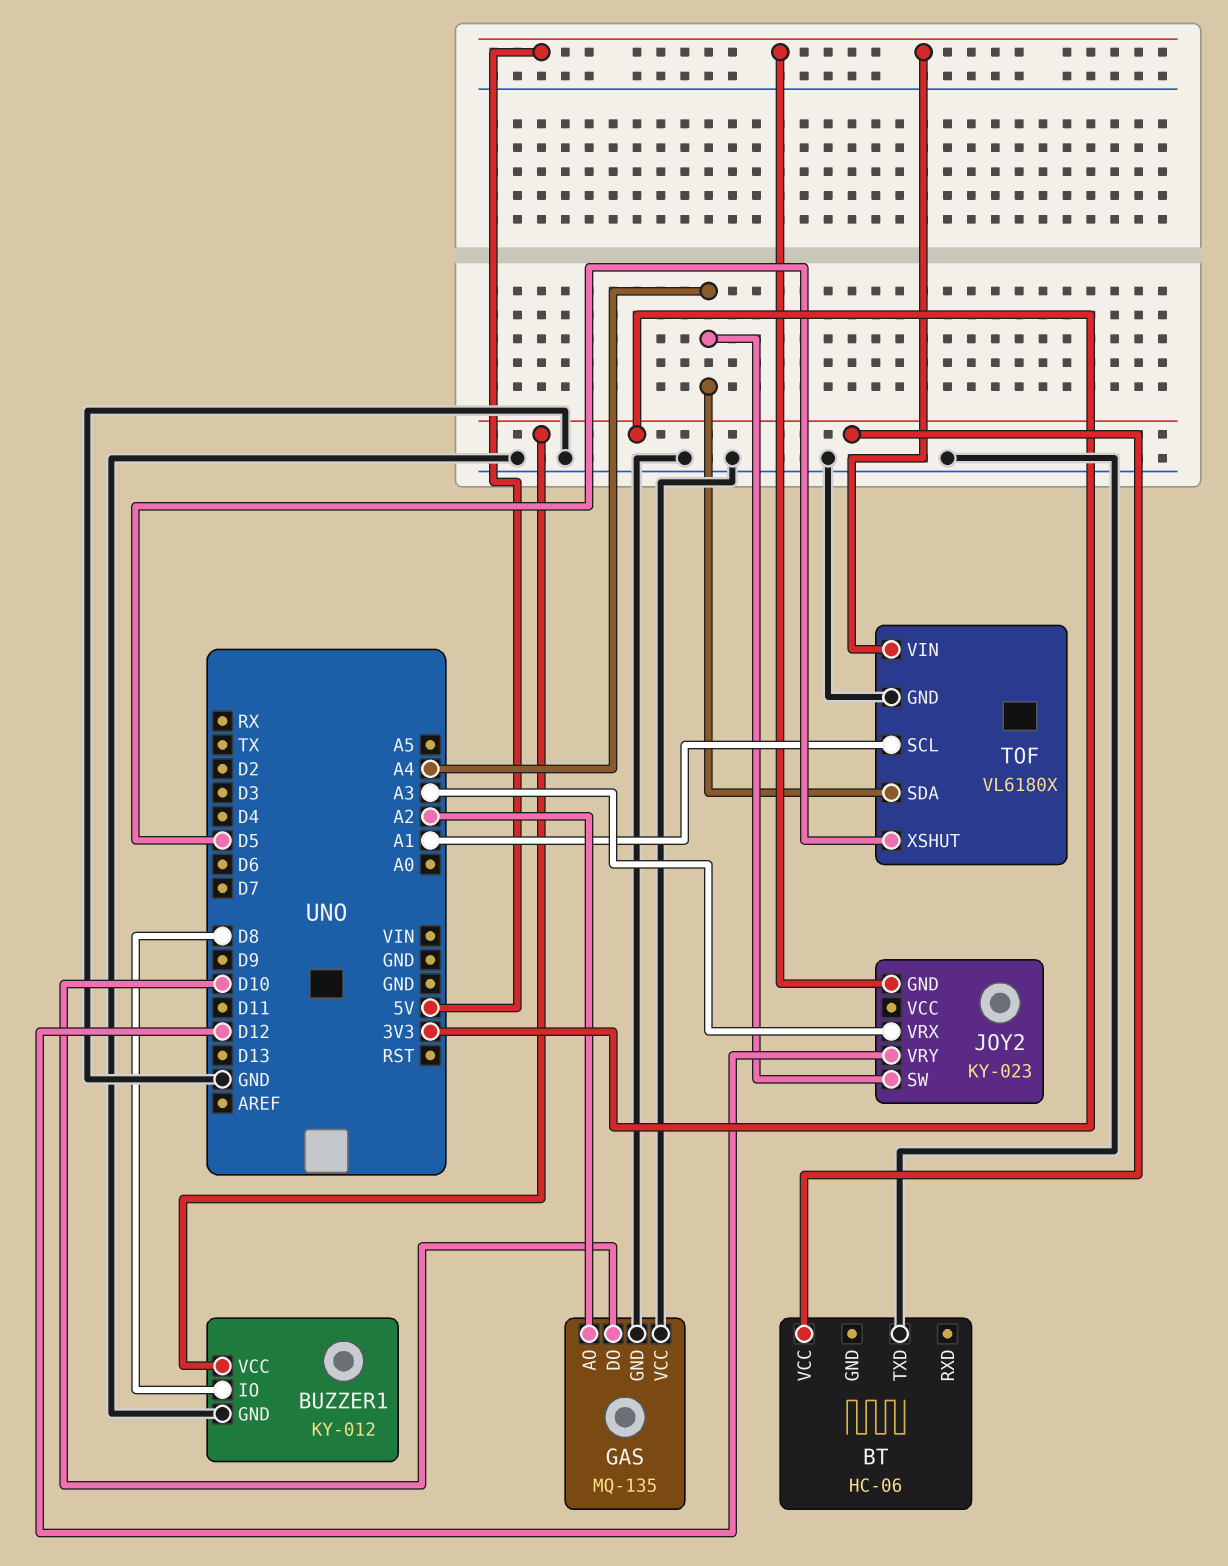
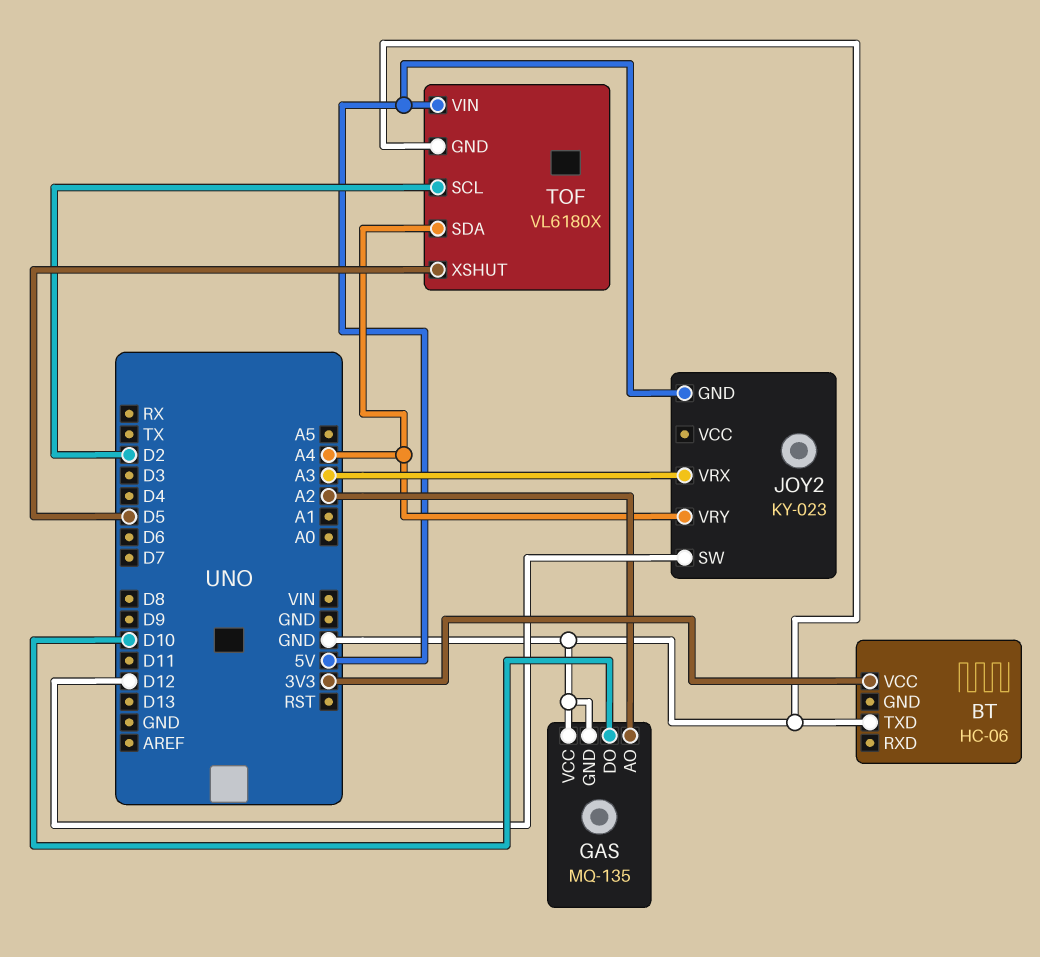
BUZZER1: KY-012 -> none
BUZZER1 pin GND: GND -> none
BUZZER1 pin IO: D8 -> none
BUZZER1 pin VCC: 3V3 -> none
JOY2 pin SW: A4 -> D12
JOY2 pin VRY: D12 -> A4
TOF pin SCL: A1 -> D2

